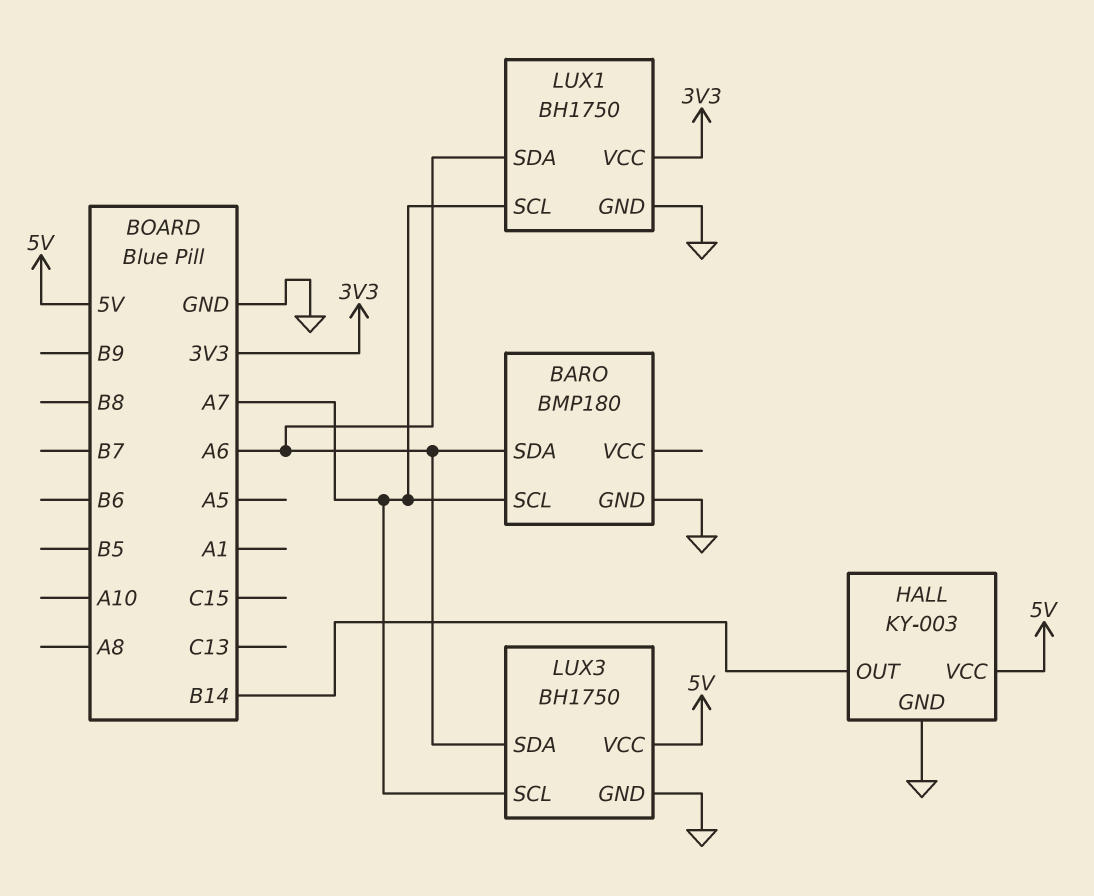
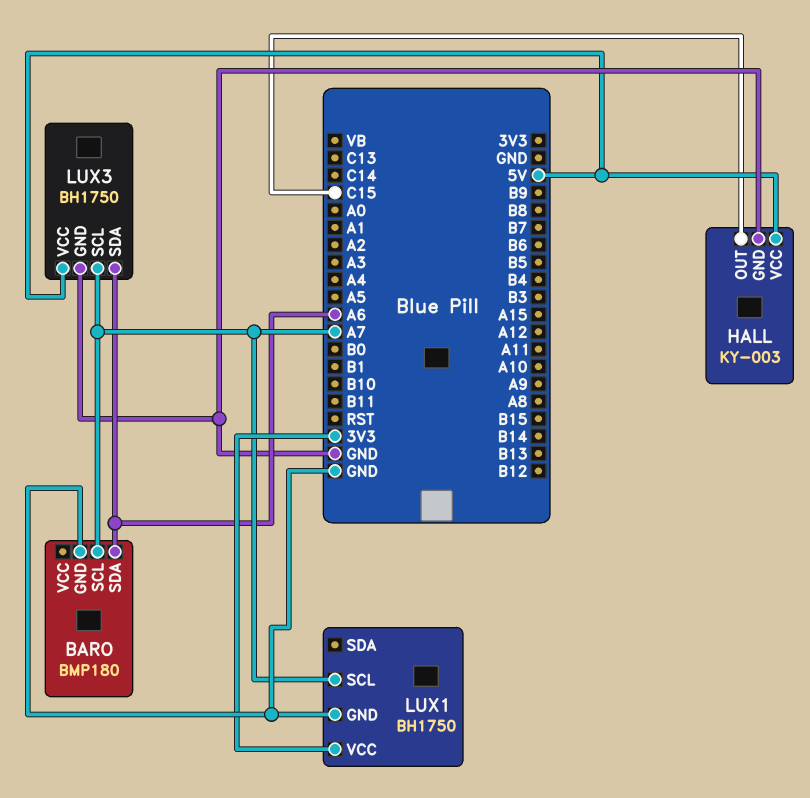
HALL pin OUT: B14 -> C15
LUX1 pin SDA: A6 -> none

